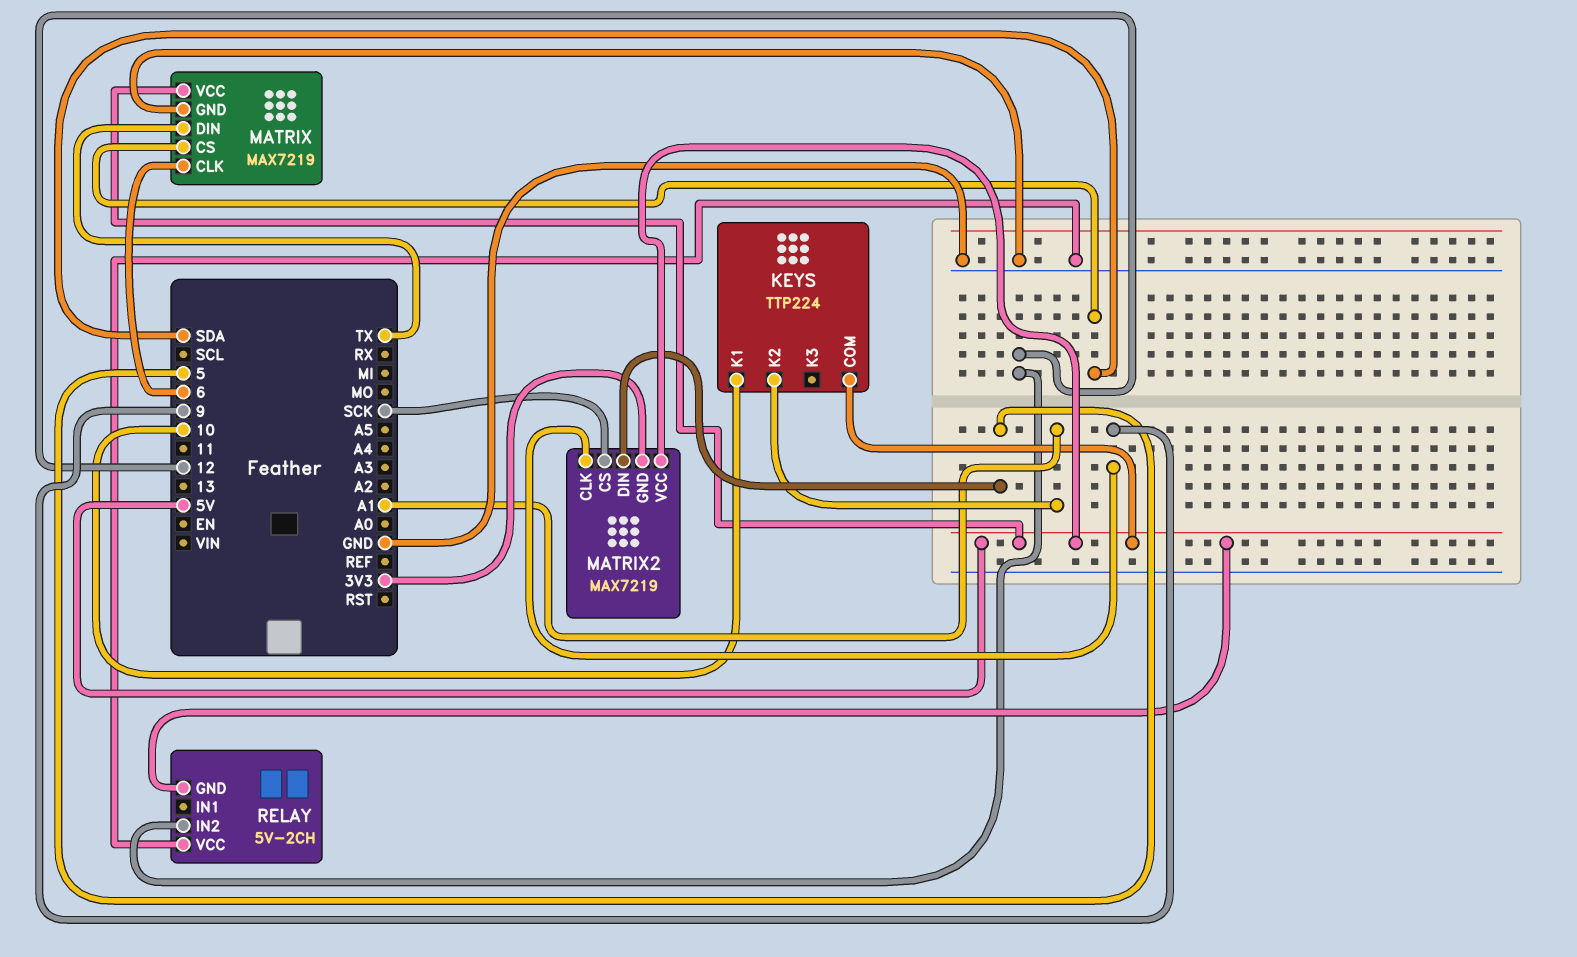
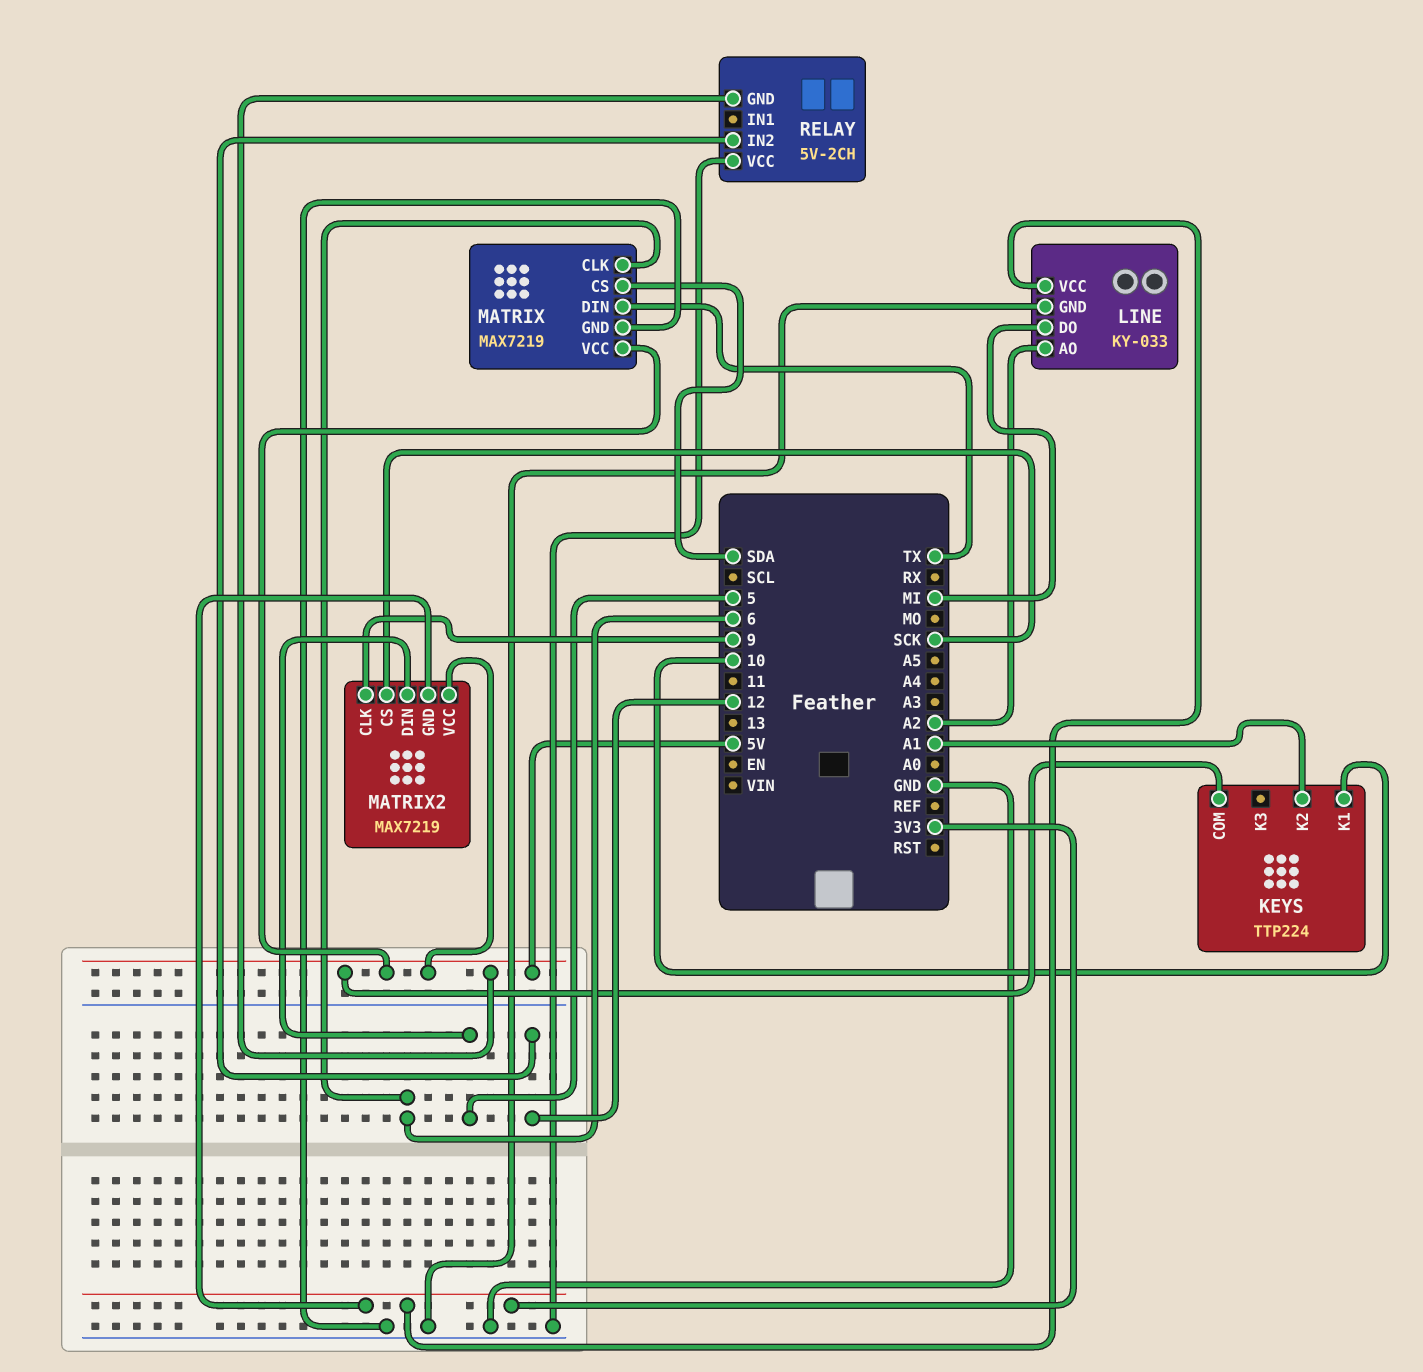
LINE: none -> KY-033
LINE pin AO: none -> A2
LINE pin DO: none -> MI
LINE pin GND: none -> GND
LINE pin VCC: none -> 3V3

